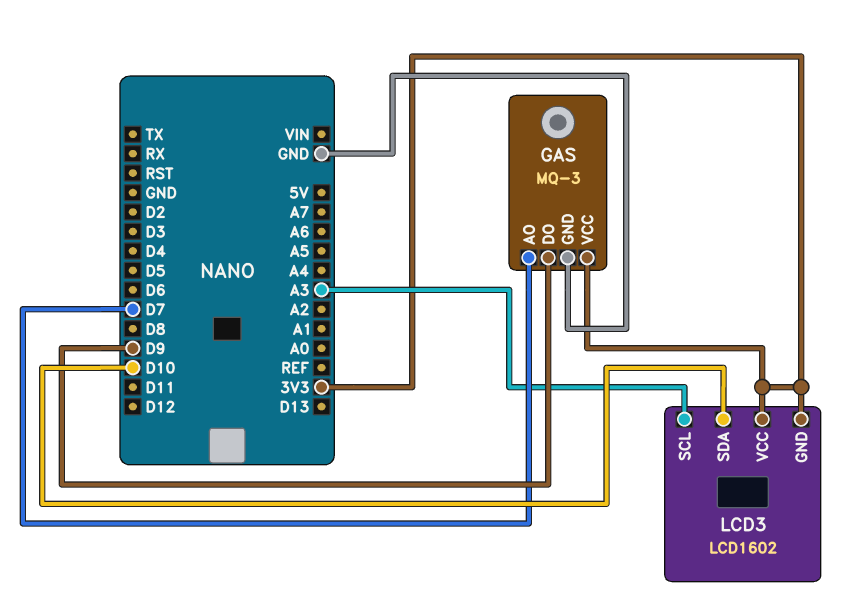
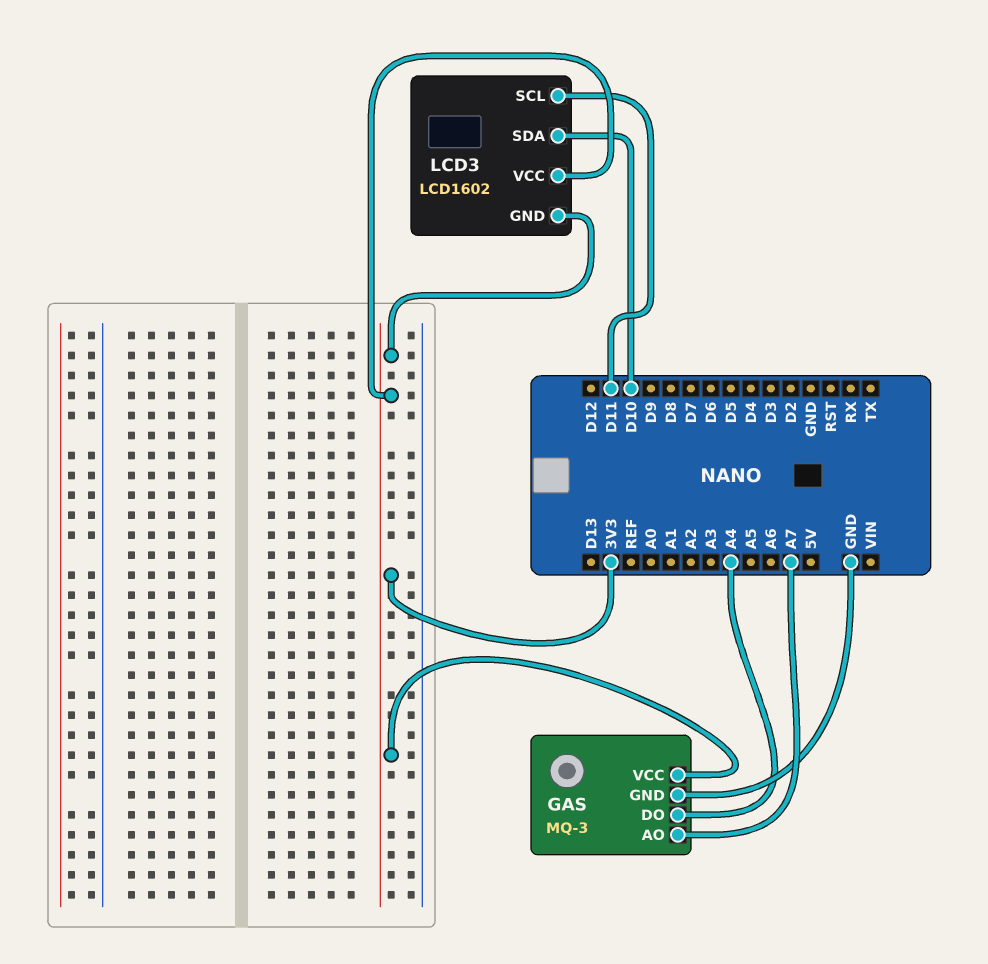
GAS pin AO: D7 -> A7
GAS pin DO: D9 -> A4
LCD3 pin SCL: A3 -> D11

